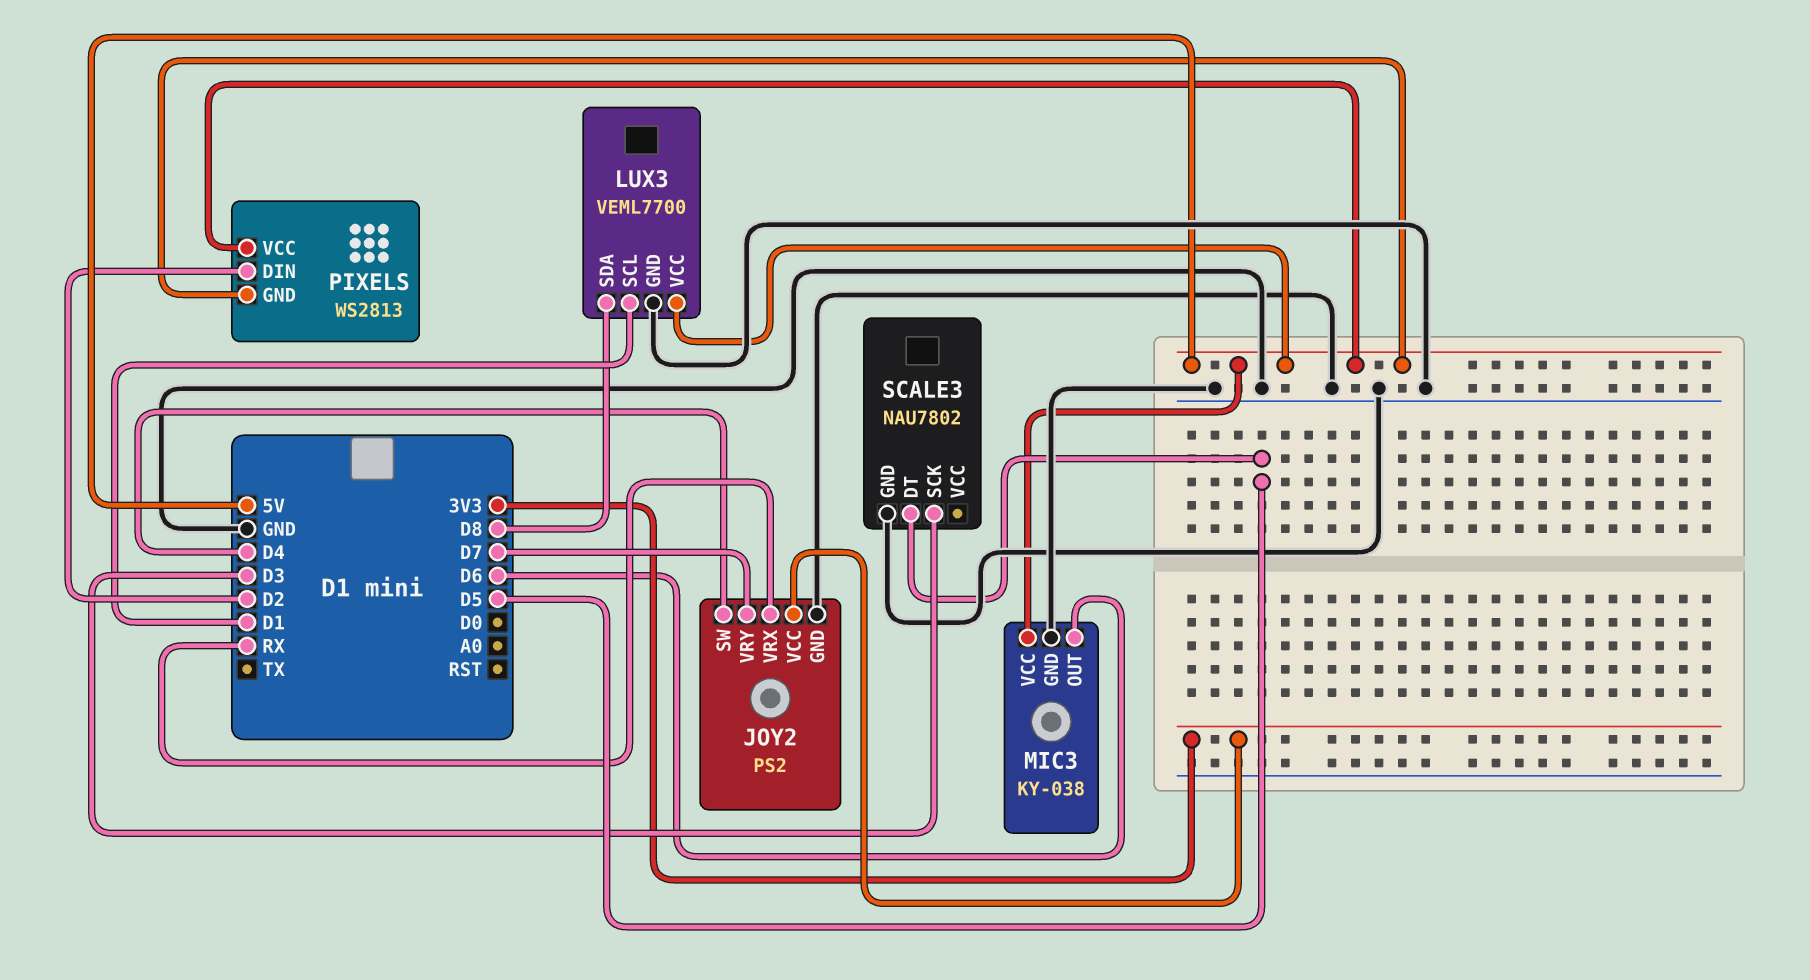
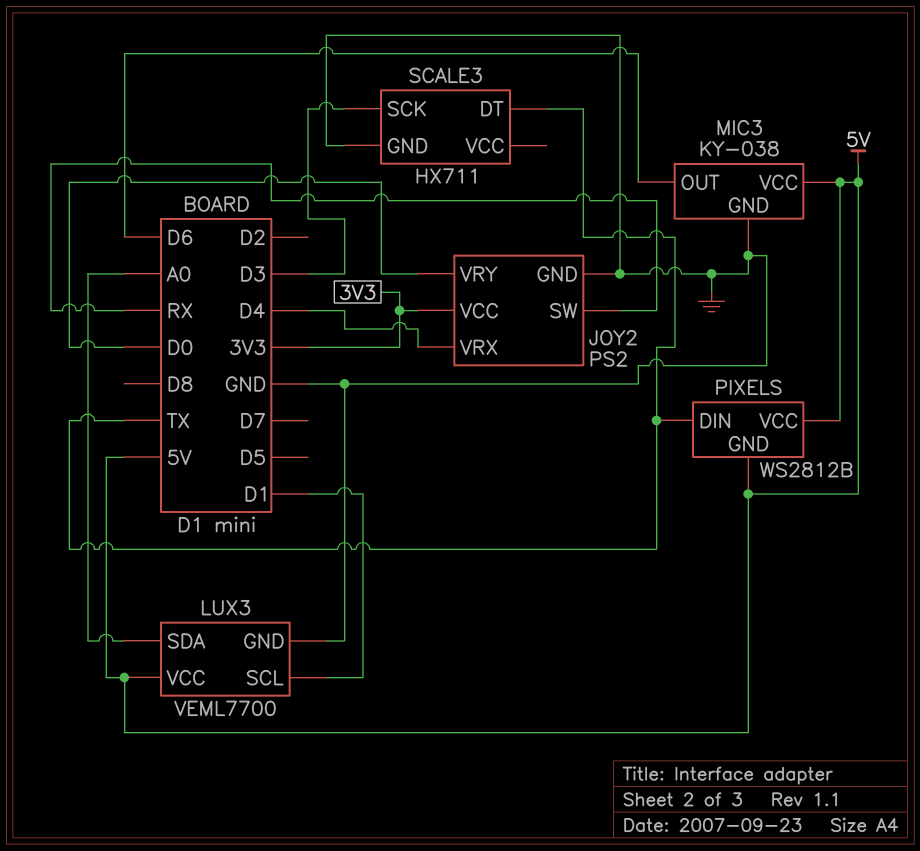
JOY2 pin SW: D4 -> RX
JOY2 pin VRX: RX -> D4
JOY2 pin VRY: D7 -> D0
LUX3 pin SDA: D8 -> A0
PIXELS: WS2813 -> WS2812B
PIXELS pin DIN: D2 -> TX
SCALE3: NAU7802 -> HX711
SCALE3 pin DT: D5 -> TX

